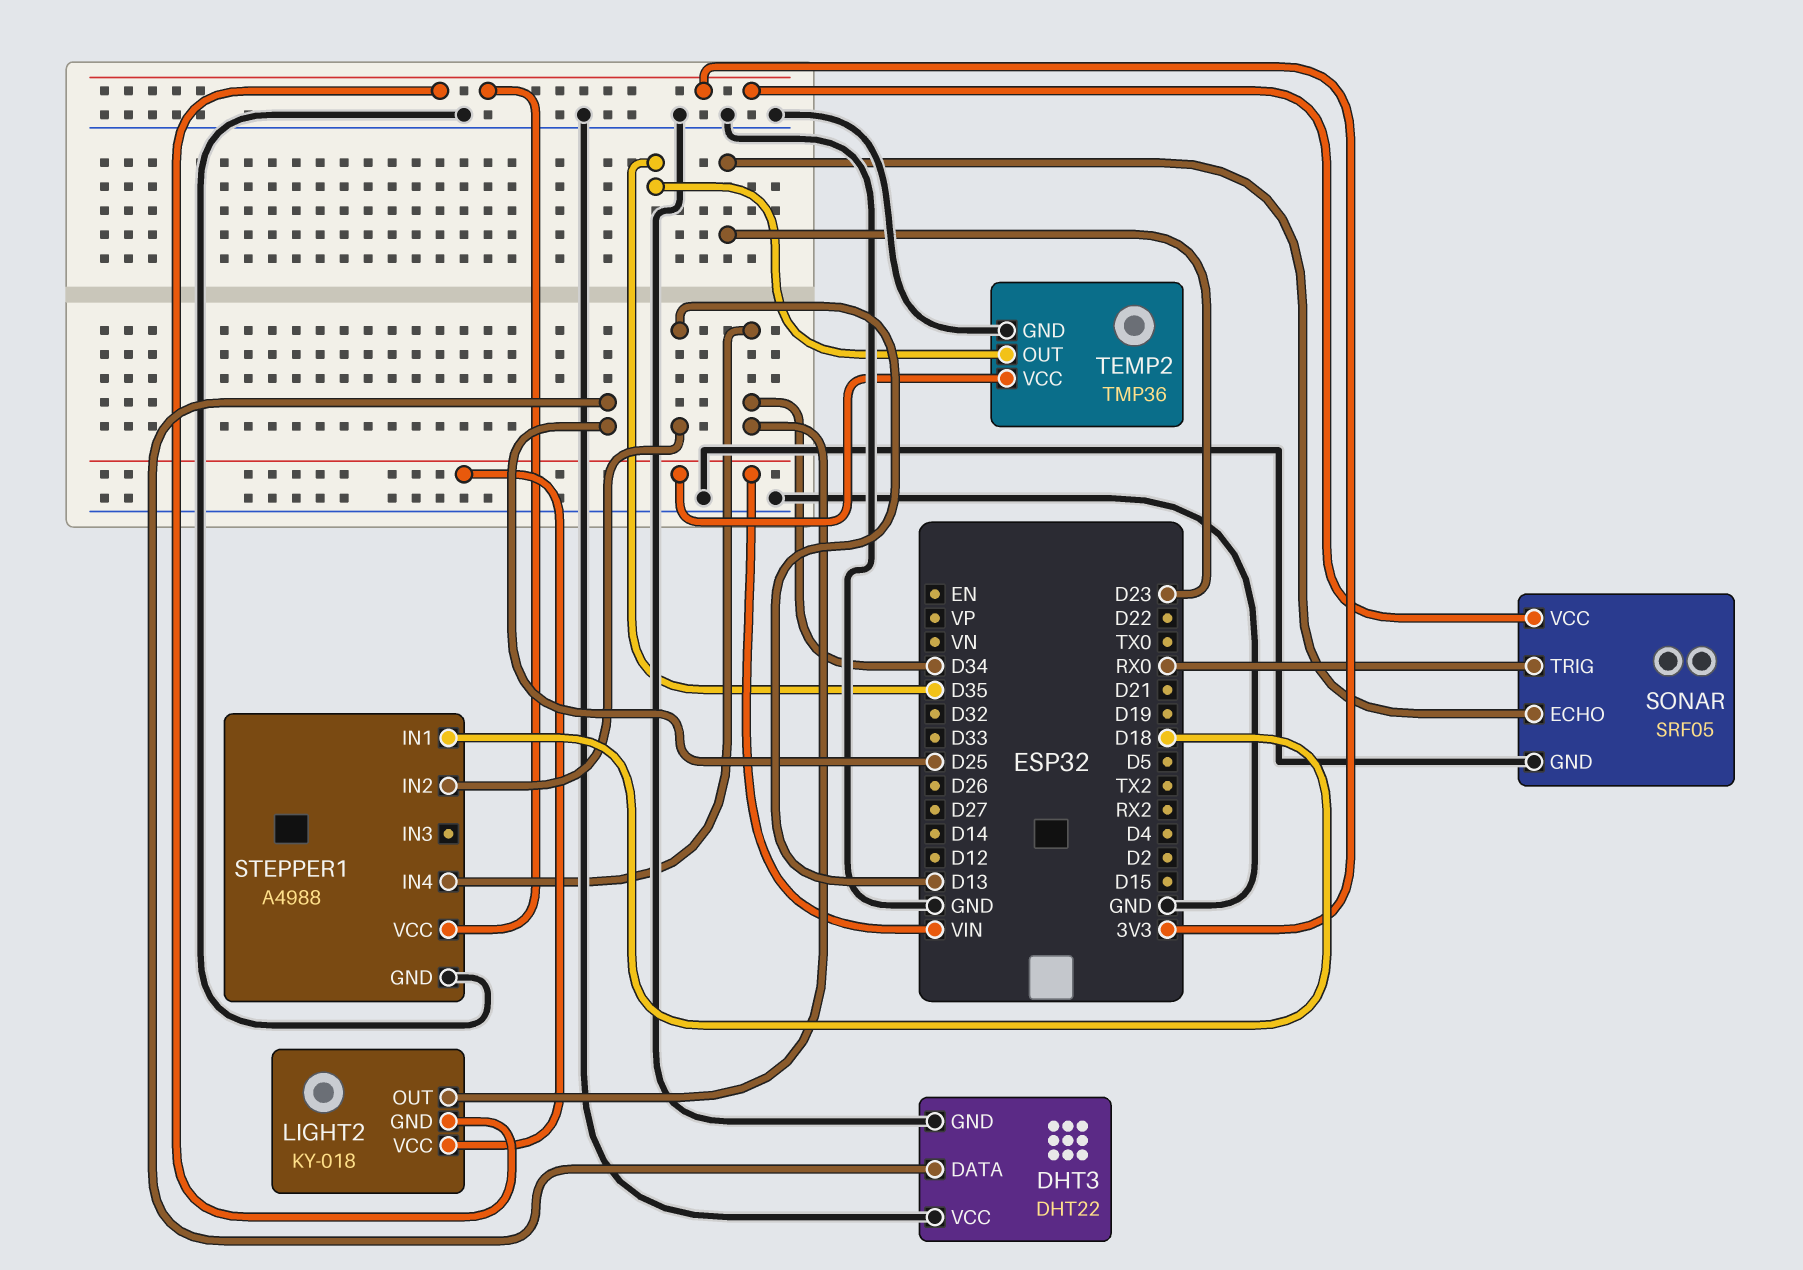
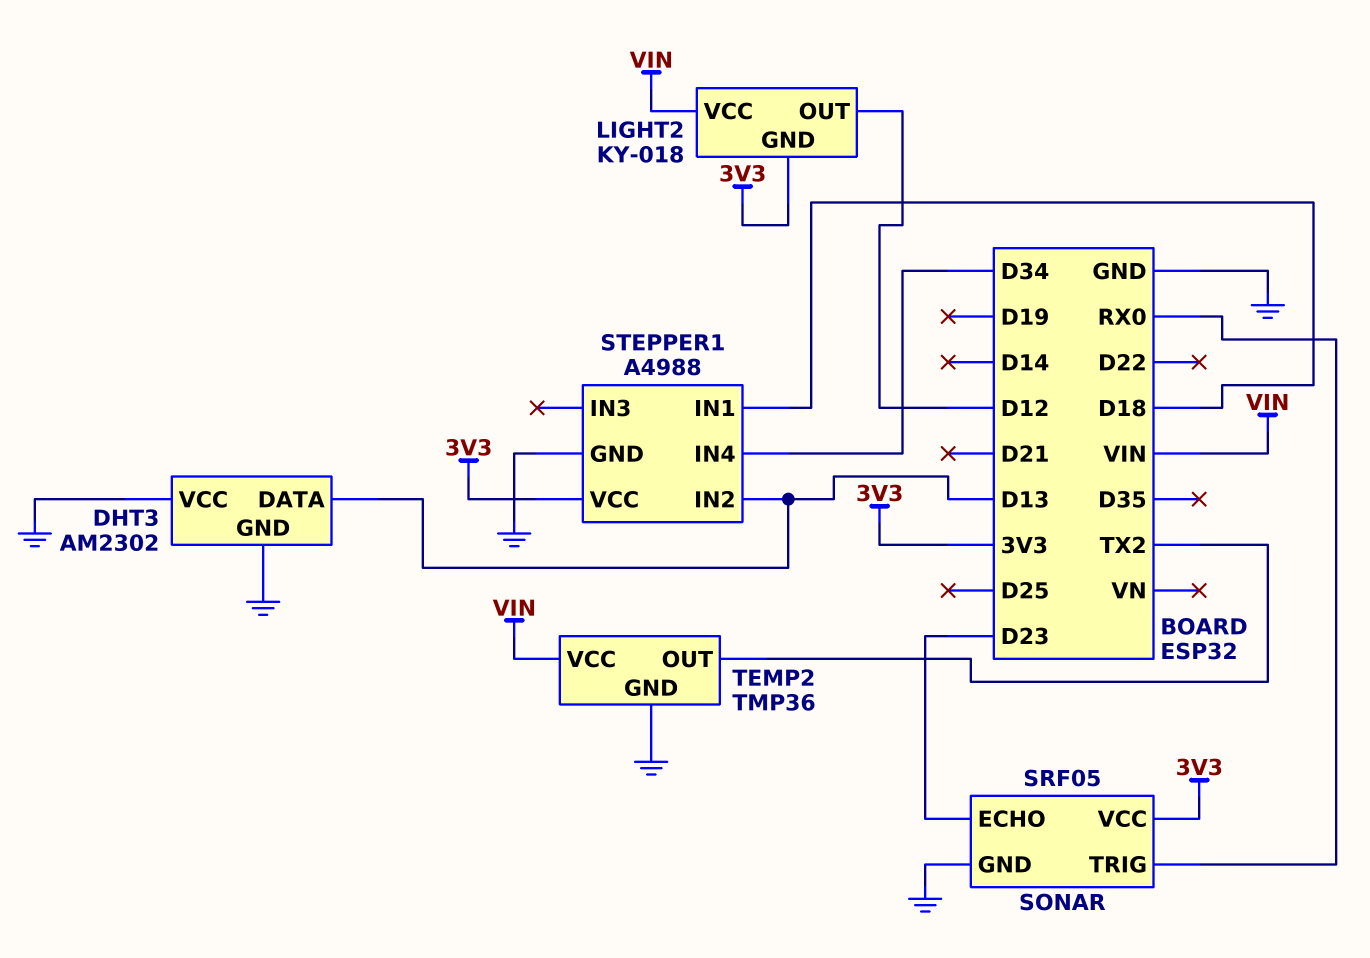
DHT3: DHT22 -> AM2302
DHT3 pin DATA: D25 -> D13
LIGHT2 pin OUT: D34 -> D12
TEMP2 pin OUT: D35 -> TX2

